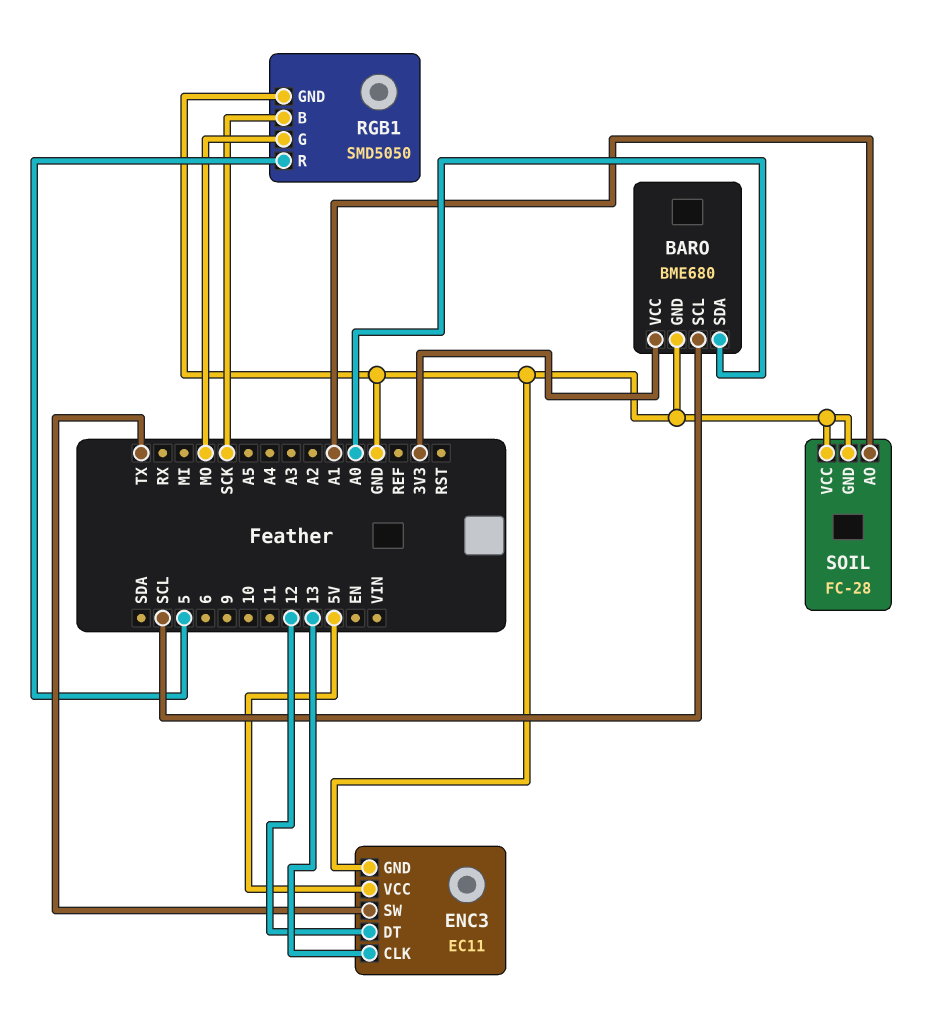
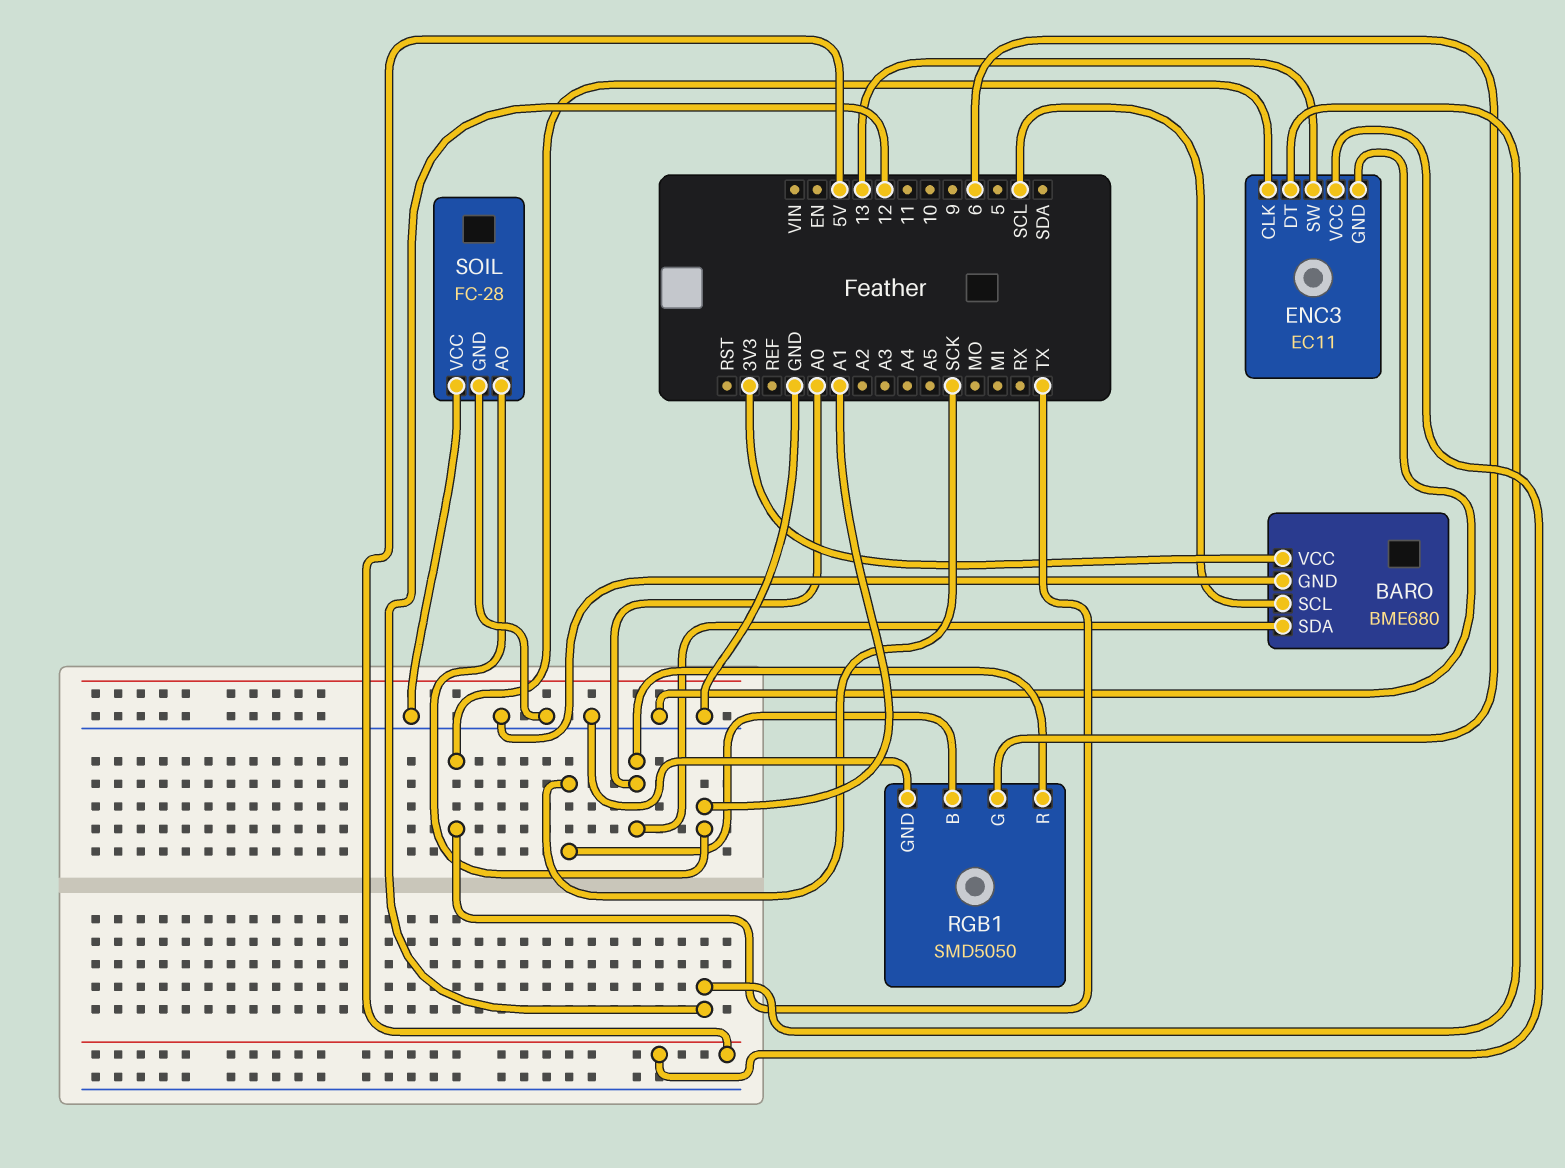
ENC3 pin CLK: 13 -> TX
ENC3 pin SW: TX -> 13
RGB1 pin G: MO -> 6
RGB1 pin R: 5 -> A0

